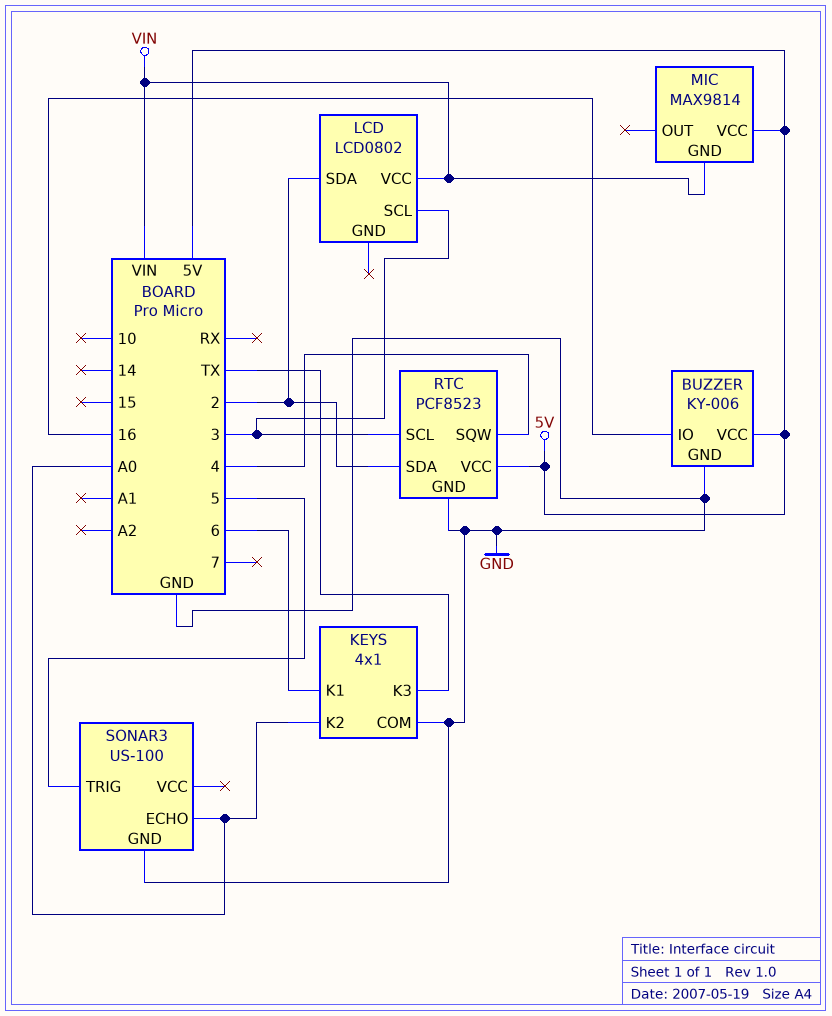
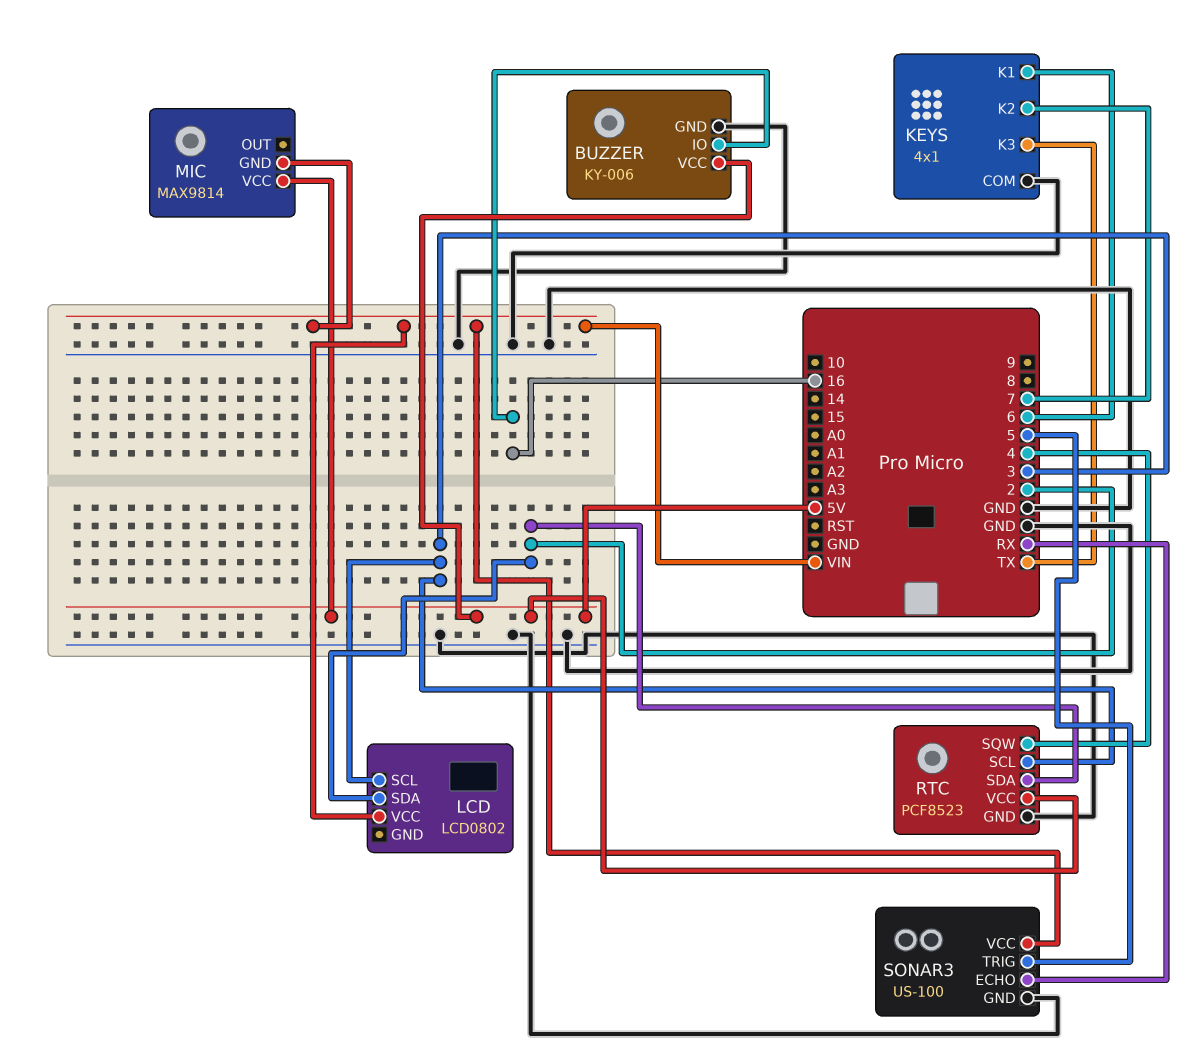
KEYS pin K2: A0 -> 7
SONAR3 pin ECHO: A0 -> RX
SONAR3 pin VCC: none -> VIN

